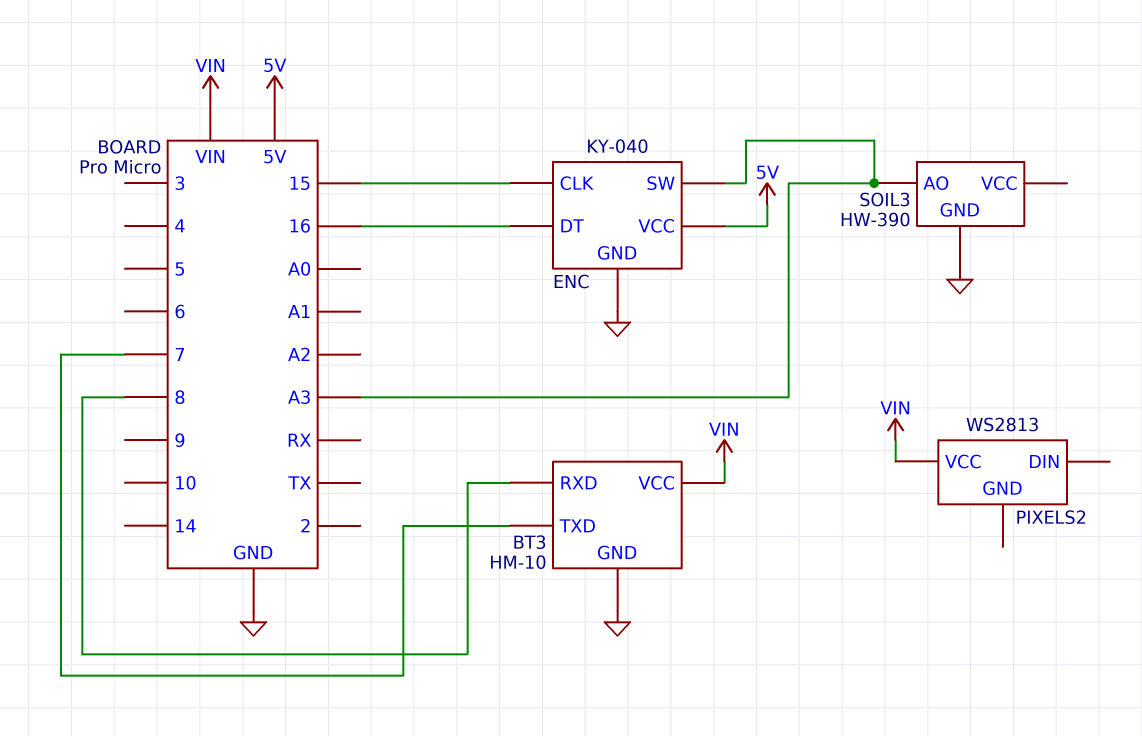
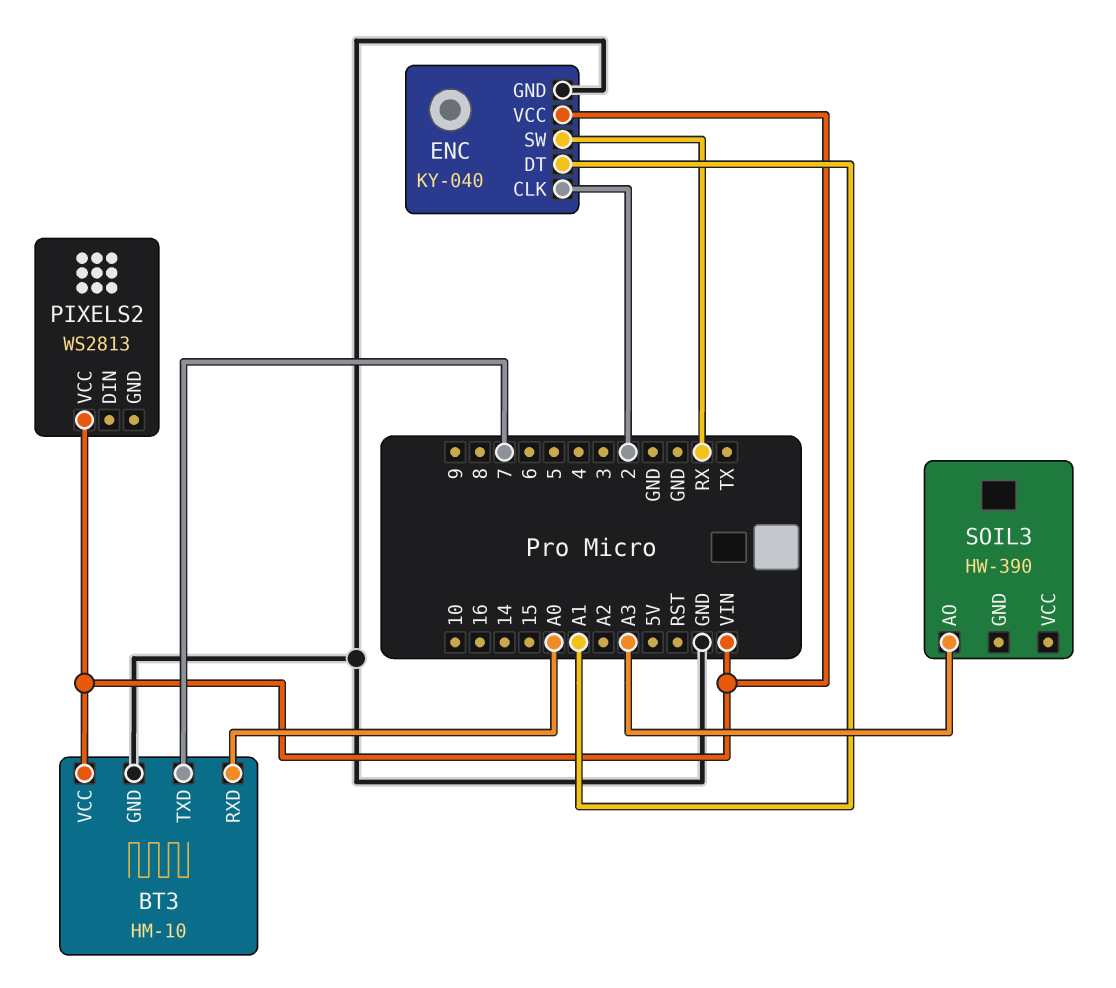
BT3 pin RXD: 8 -> A0
ENC pin CLK: 15 -> 2
ENC pin DT: 16 -> A1
ENC pin SW: A3 -> RX
ENC pin VCC: 5V -> VIN
SOIL3 pin GND: GND -> none

